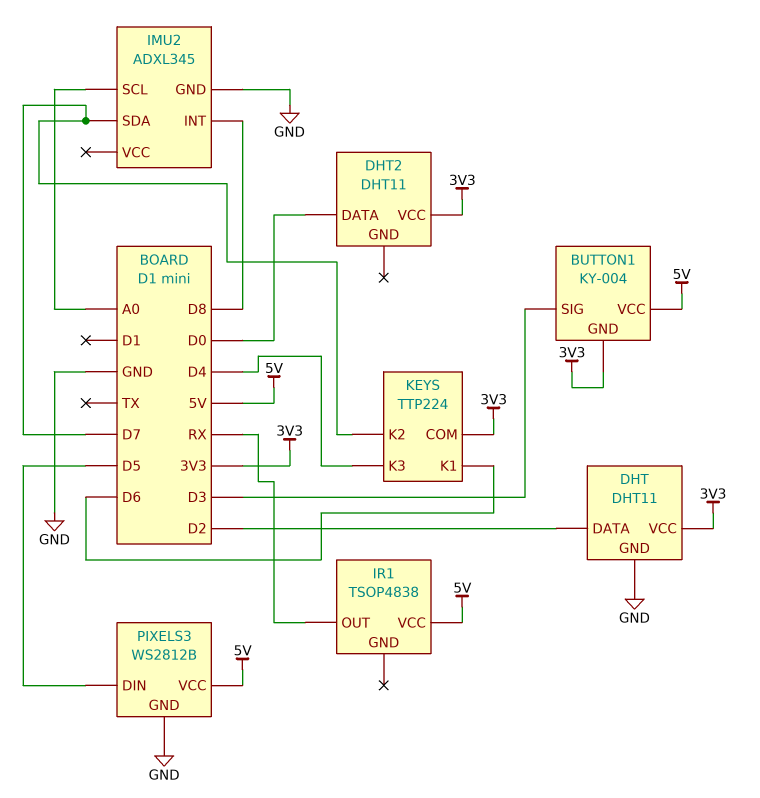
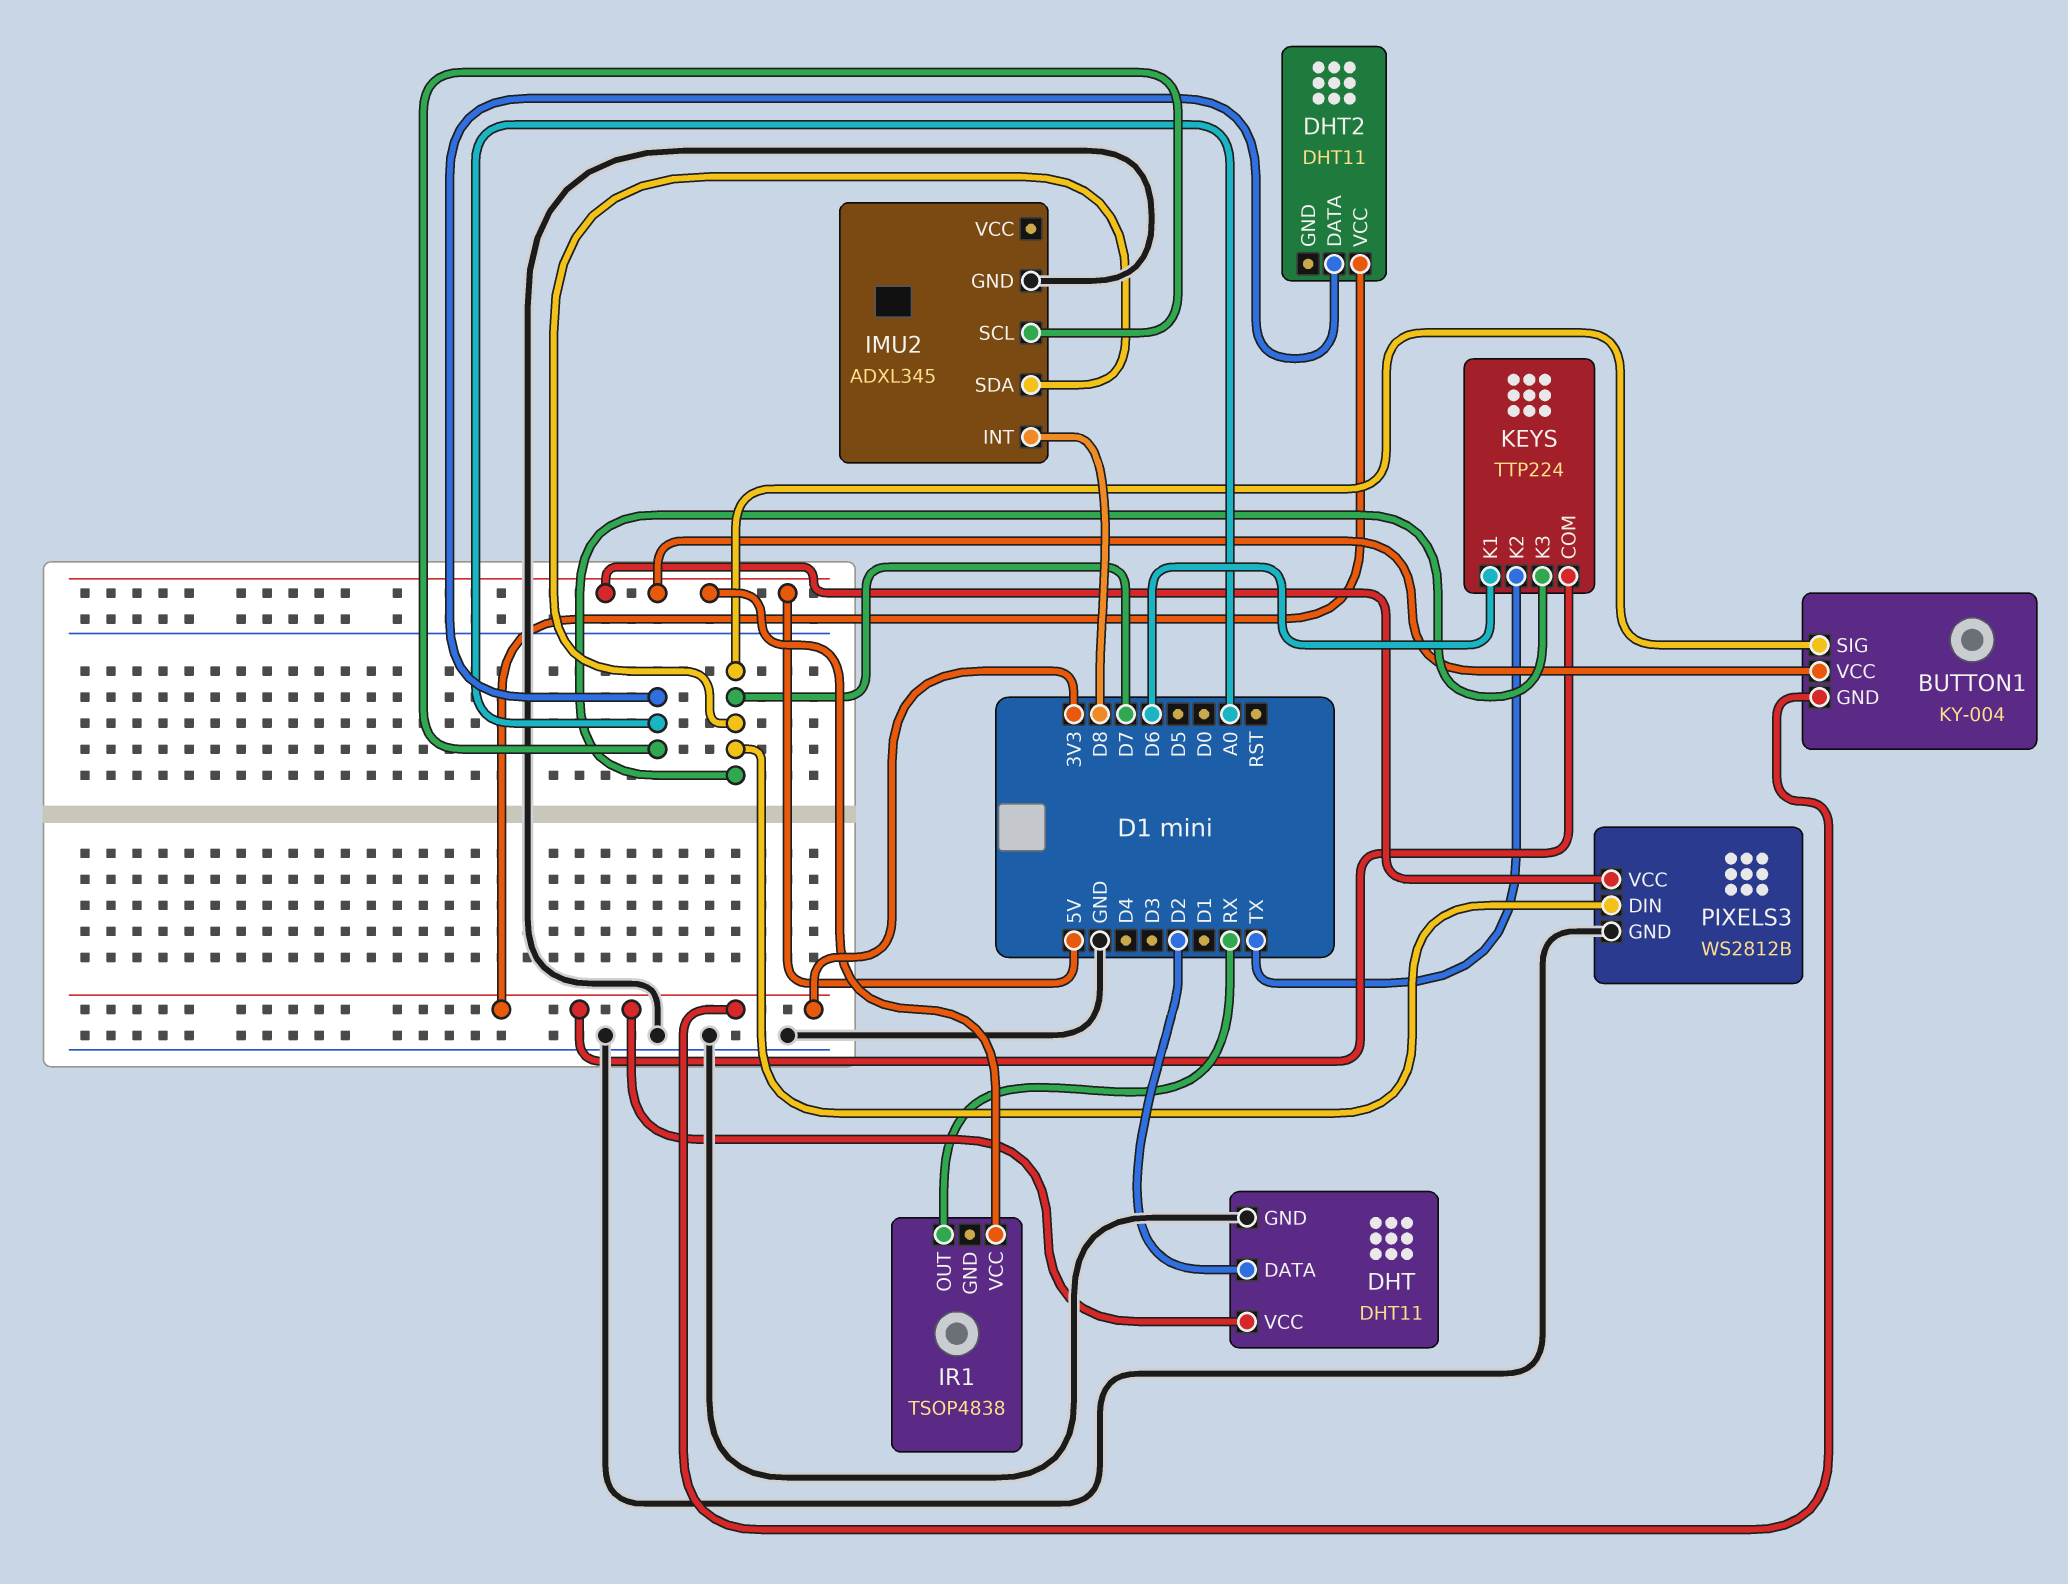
BUTTON1 pin SIG: D3 -> D7
DHT2 pin DATA: D0 -> A0
KEYS pin K2: D7 -> TX
KEYS pin K3: D4 -> D7
PIXELS3 pin DIN: D5 -> D7

